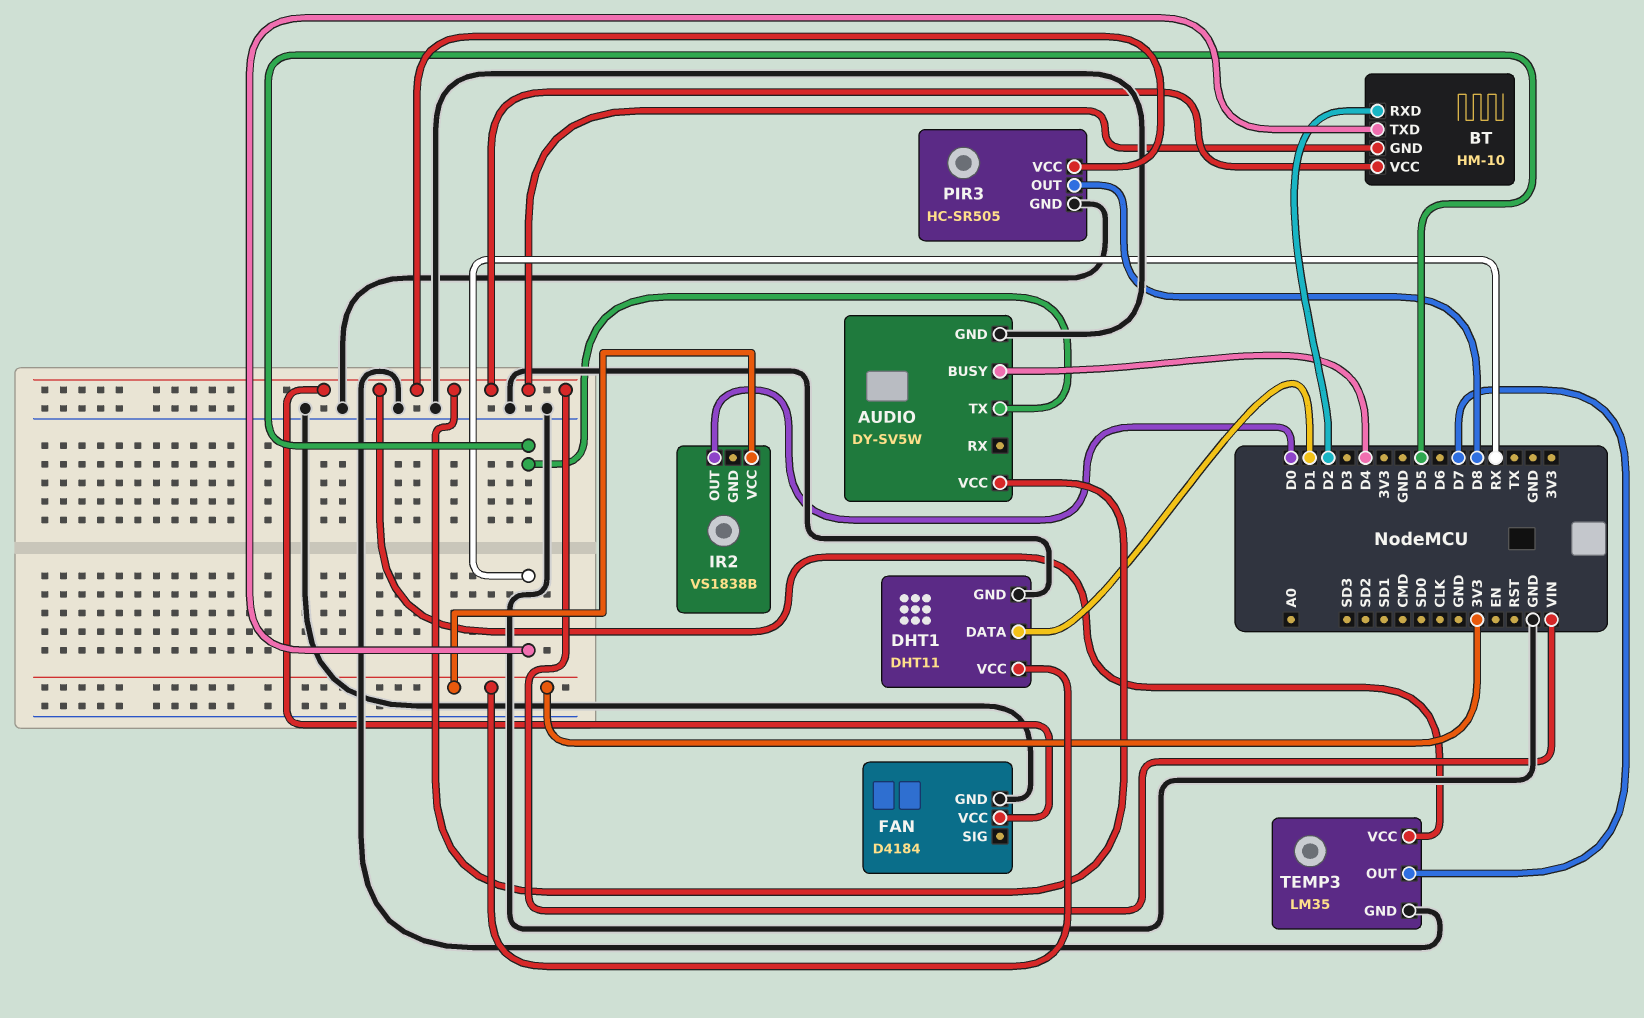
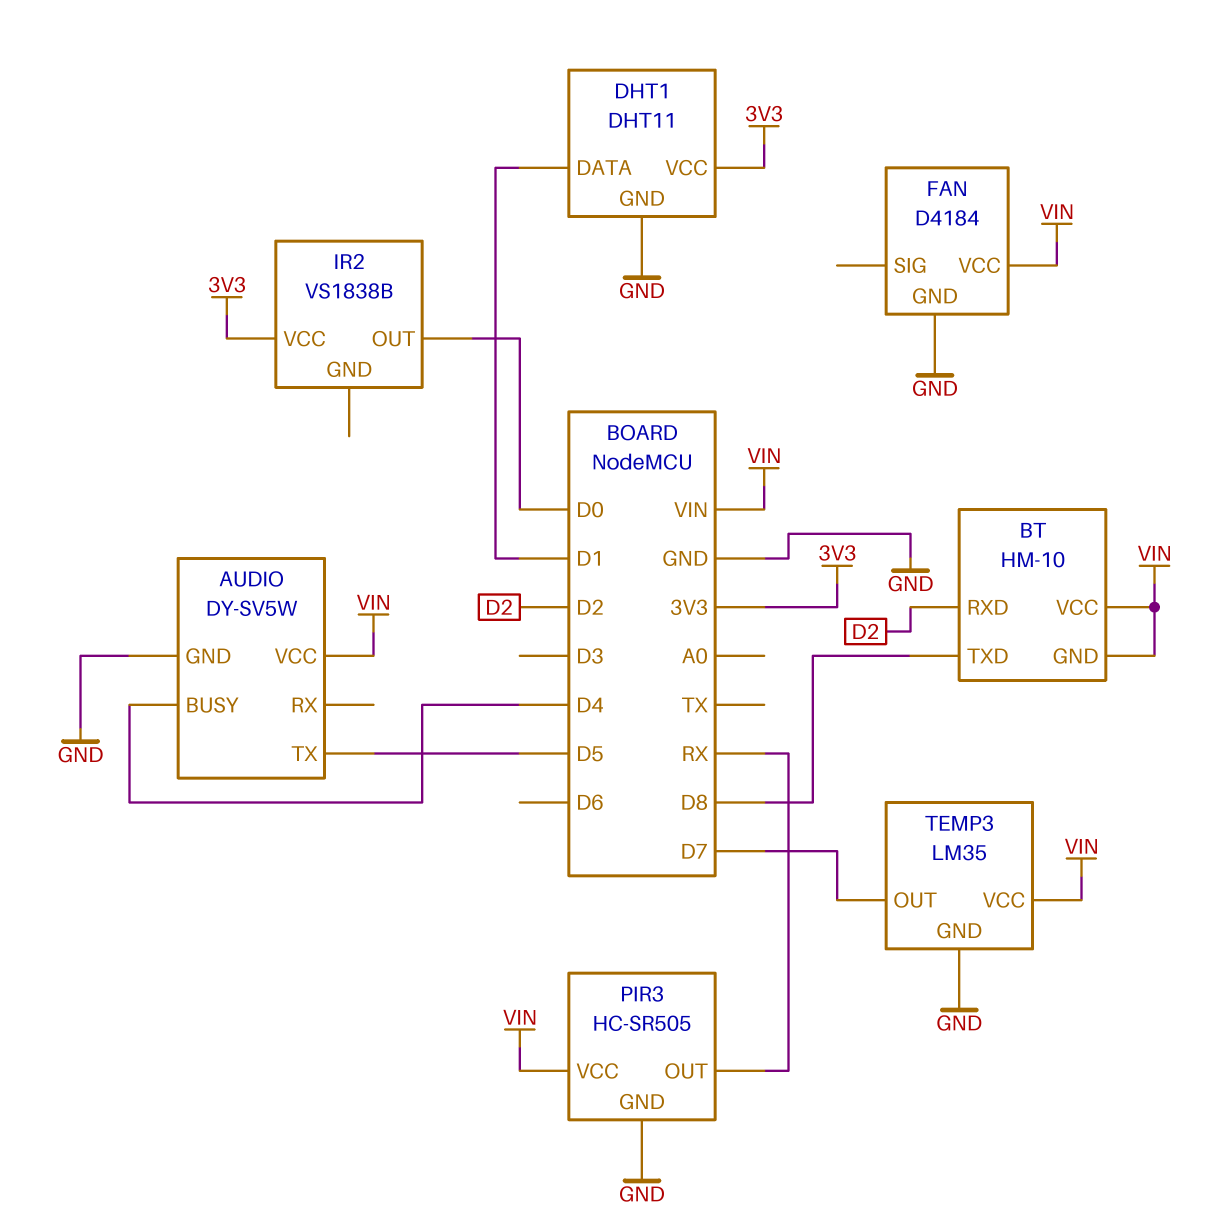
BT pin TXD: RX -> D8
PIR3 pin OUT: D8 -> RX

